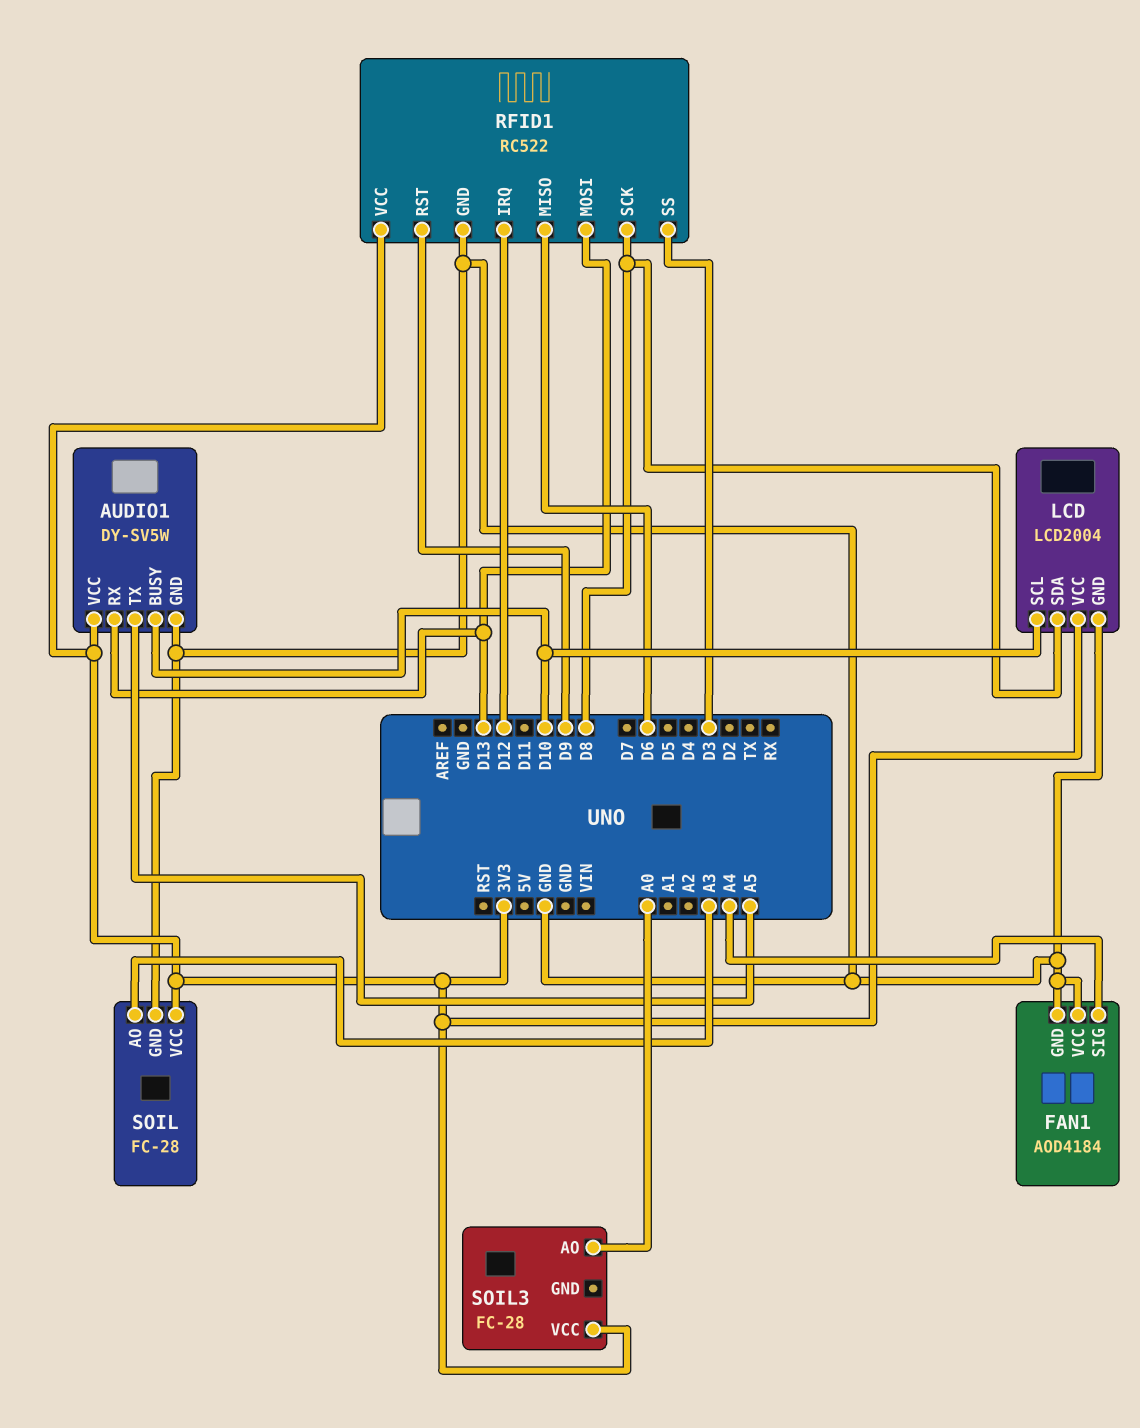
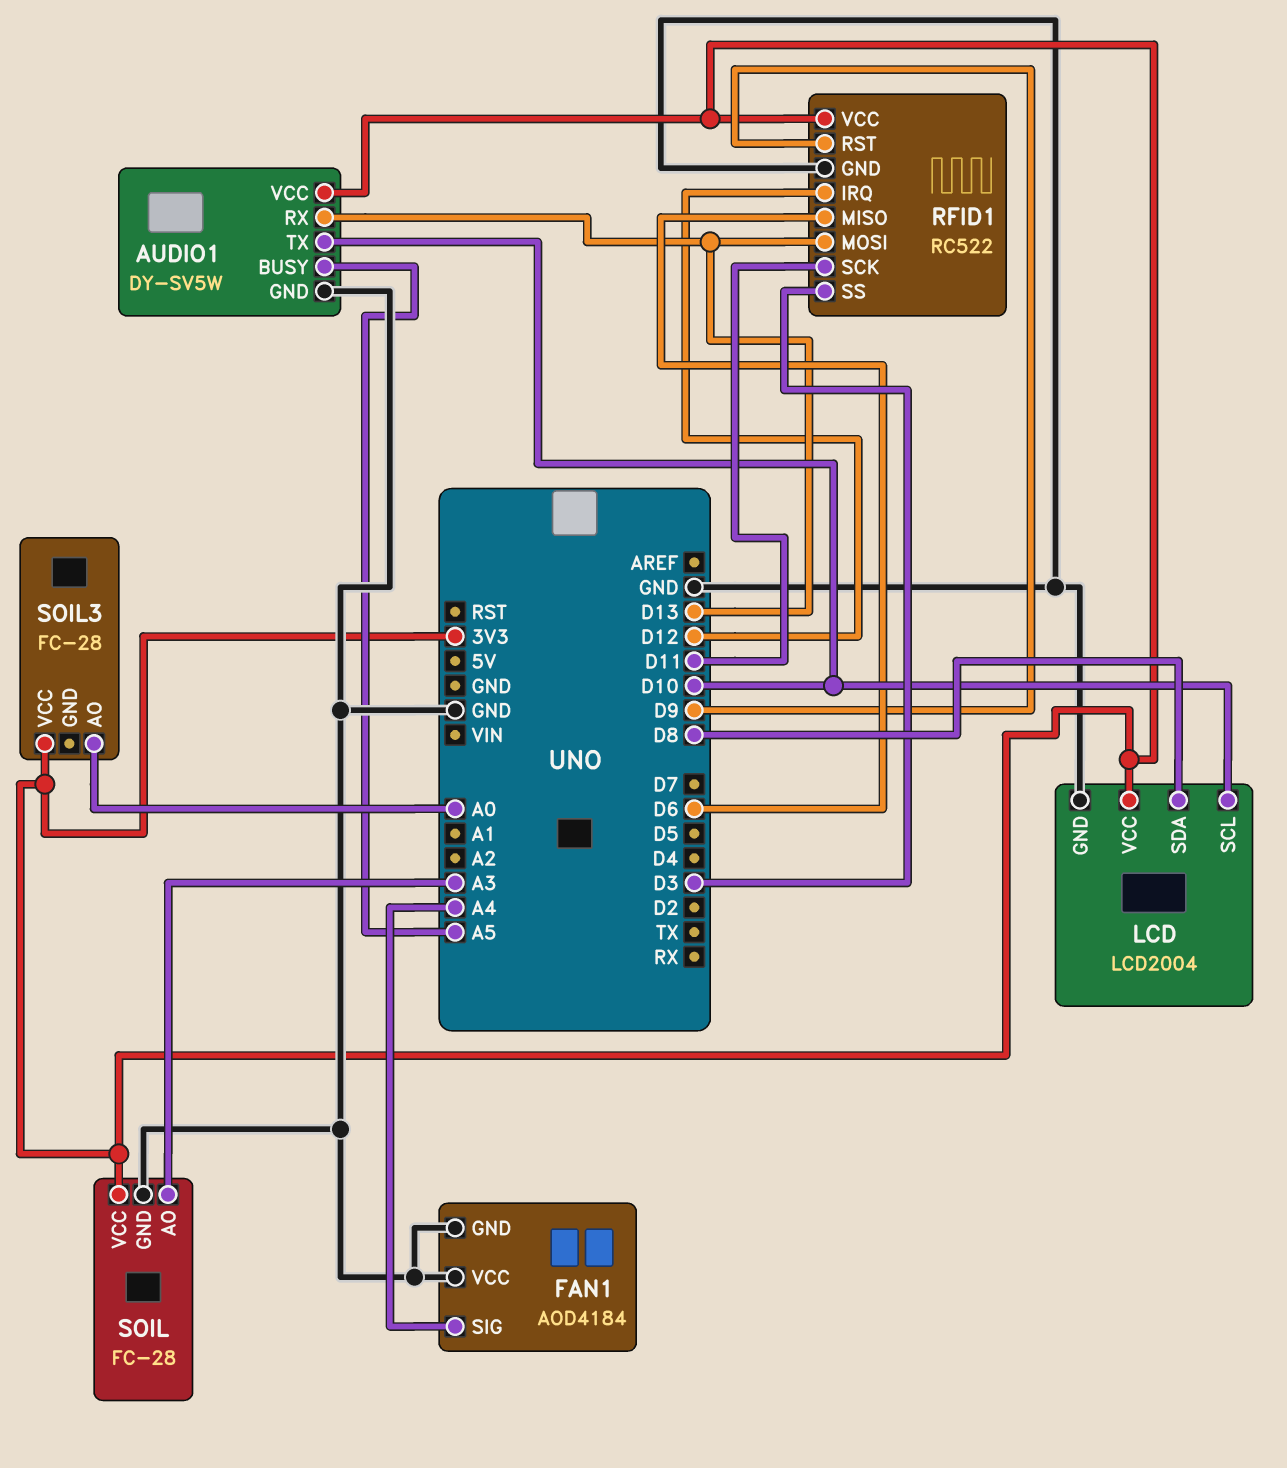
AUDIO1 pin BUSY: D10 -> A5
AUDIO1 pin TX: A5 -> D10
RFID1 pin SCK: D8 -> D11

